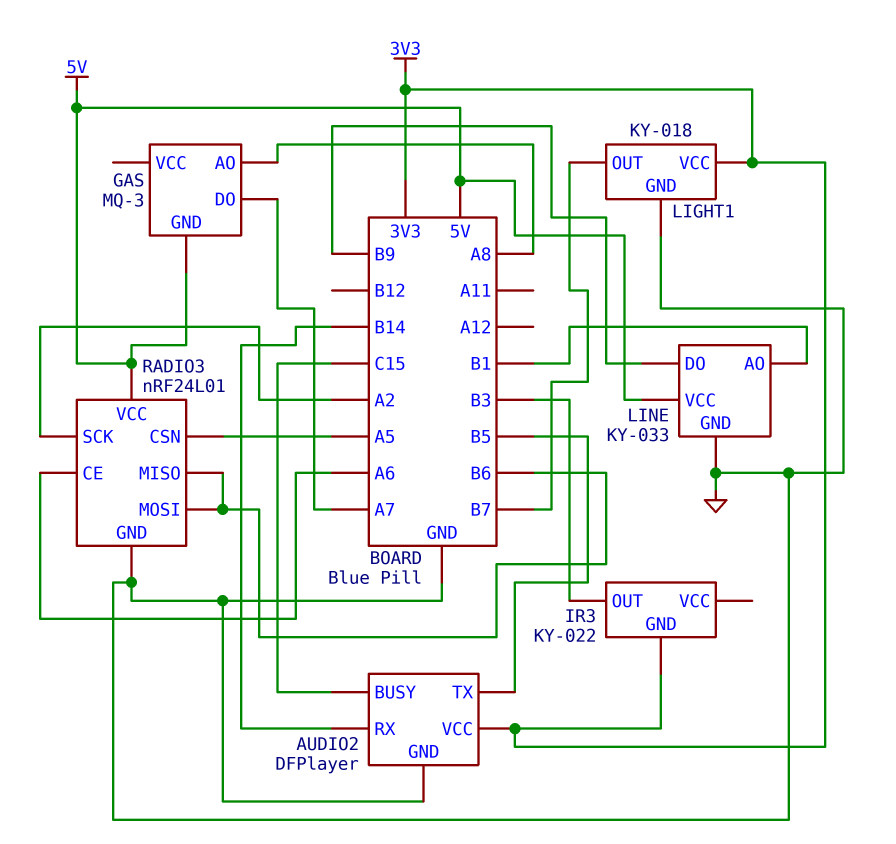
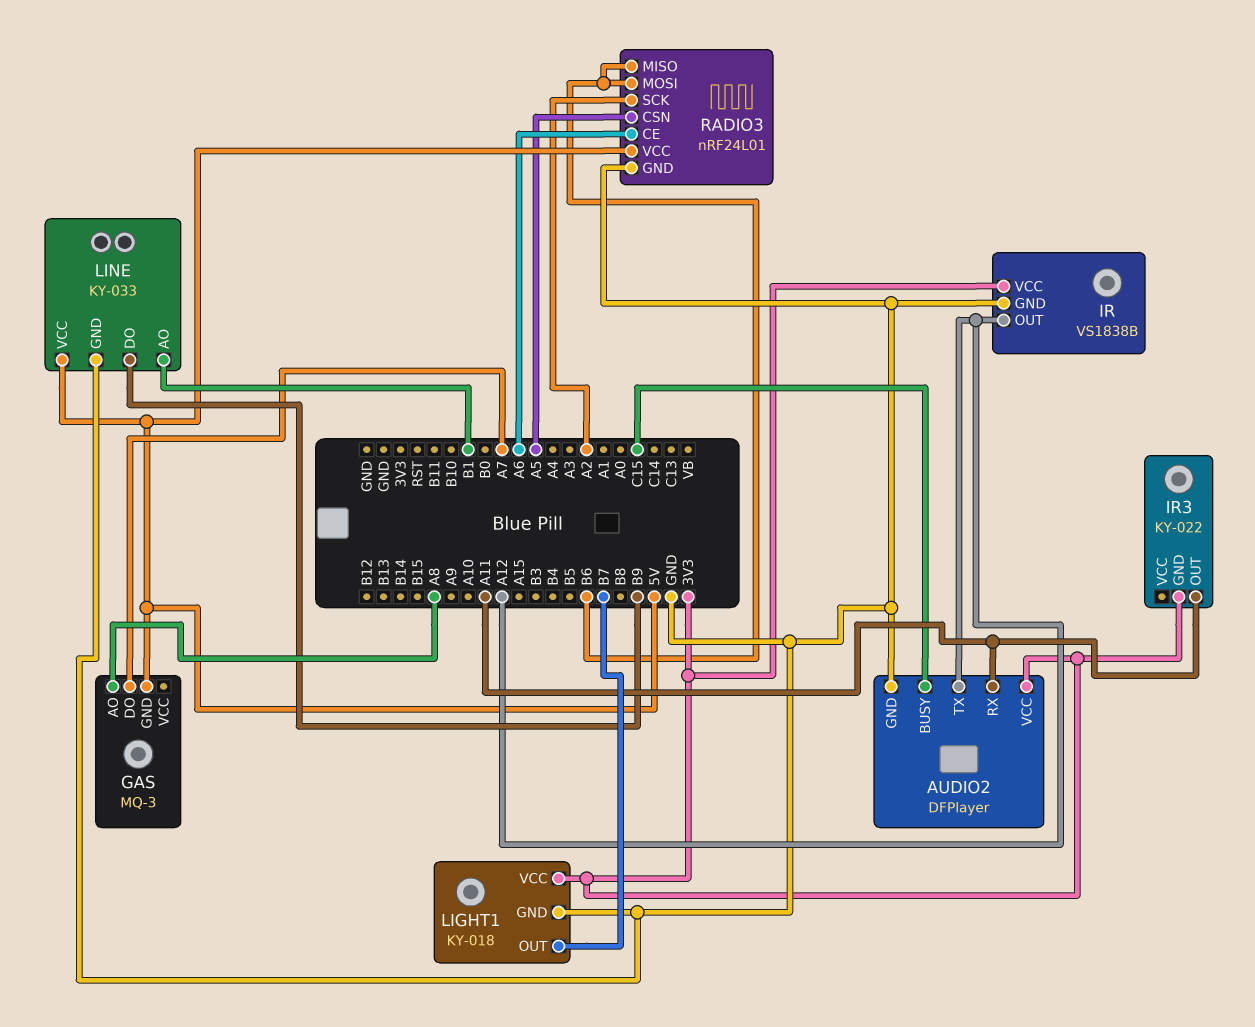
AUDIO2 pin RX: B14 -> A11
AUDIO2 pin TX: B5 -> A12
IR: none -> VS1838B
IR pin GND: none -> GND
IR pin OUT: none -> A12
IR pin VCC: none -> 3V3
IR3 pin OUT: B3 -> A11

